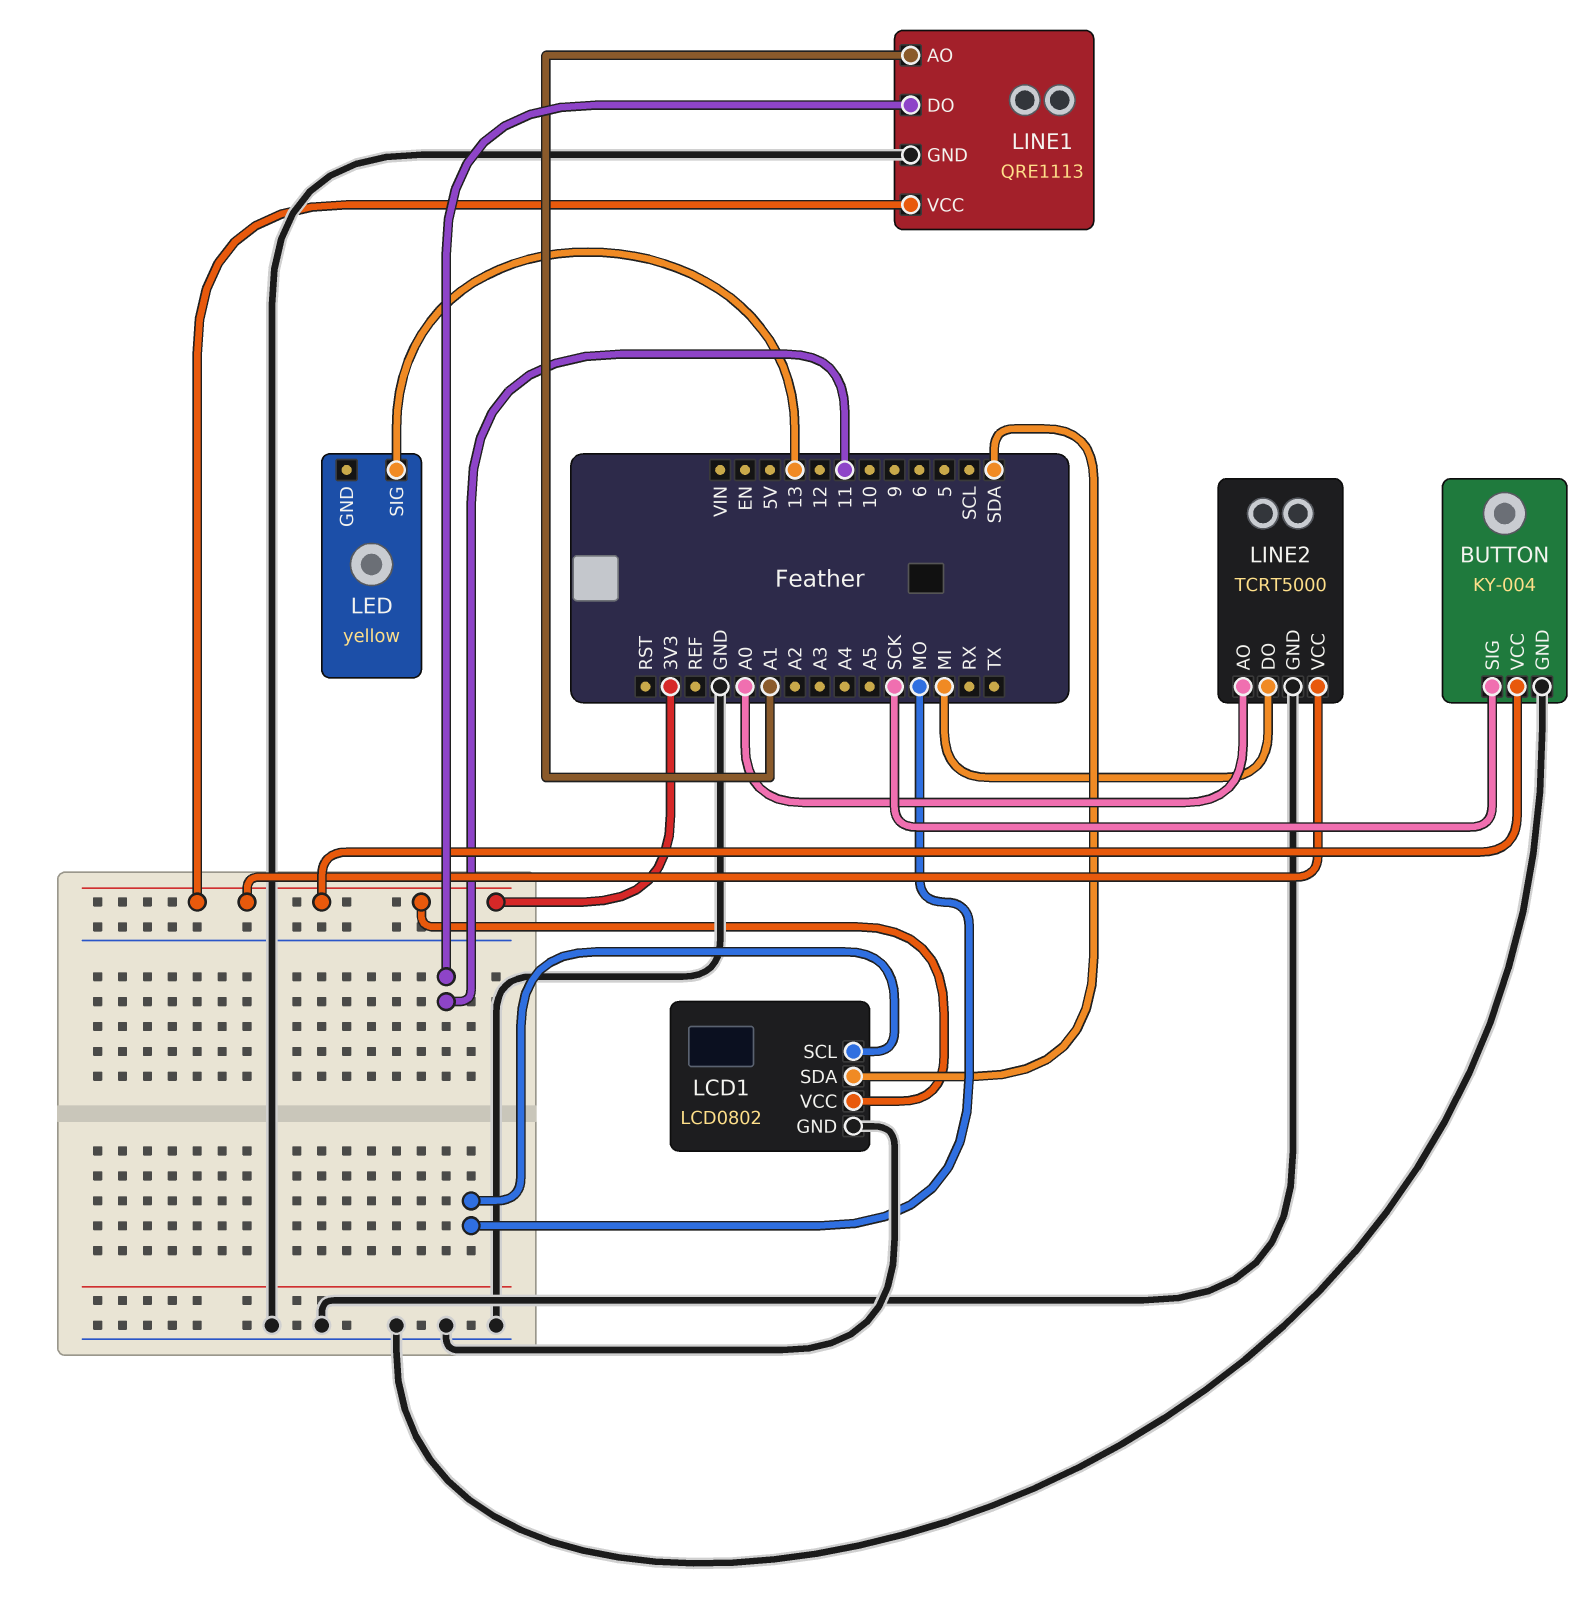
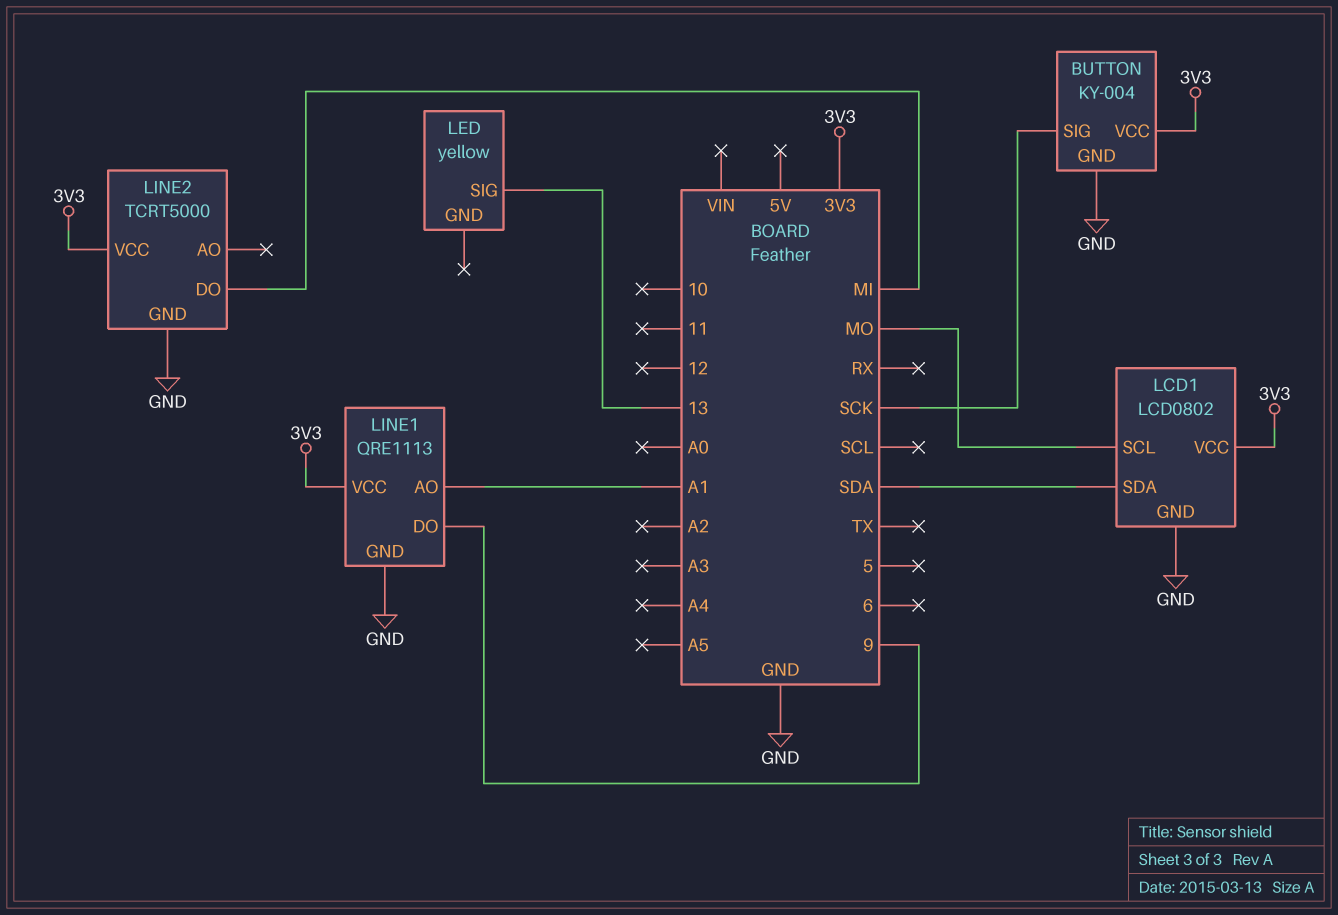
LINE1 pin DO: 11 -> 9
LINE2 pin AO: A0 -> none

